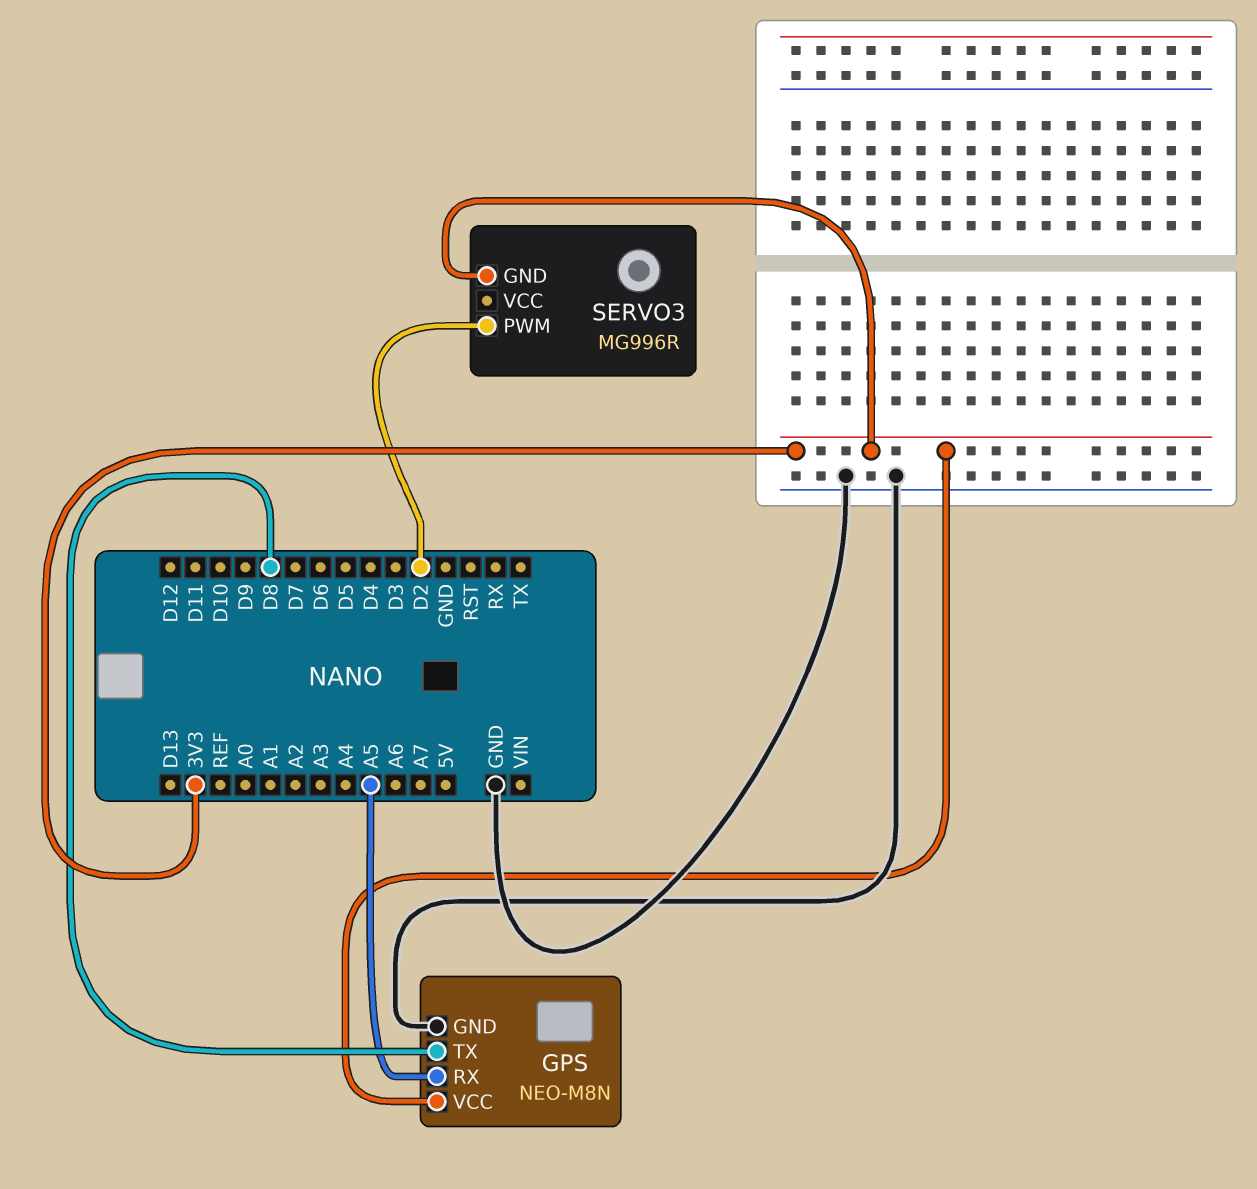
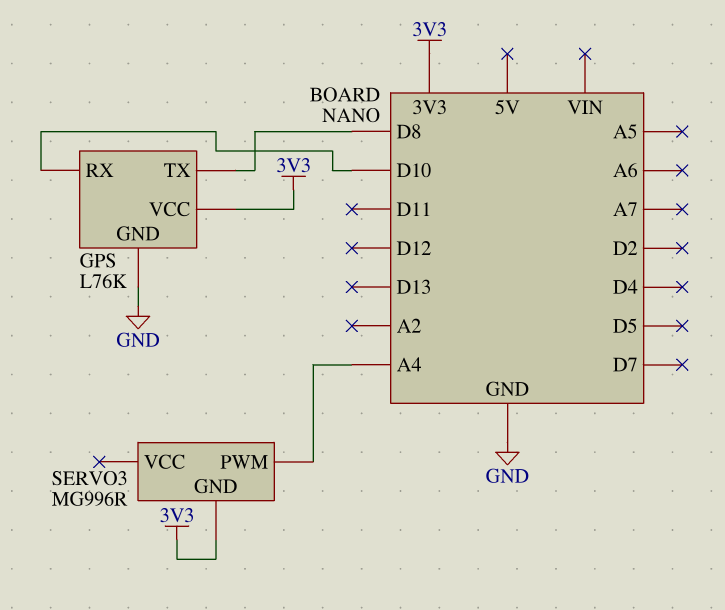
GPS: NEO-M8N -> L76K
GPS pin RX: A5 -> D10
SERVO3 pin PWM: D2 -> A4

